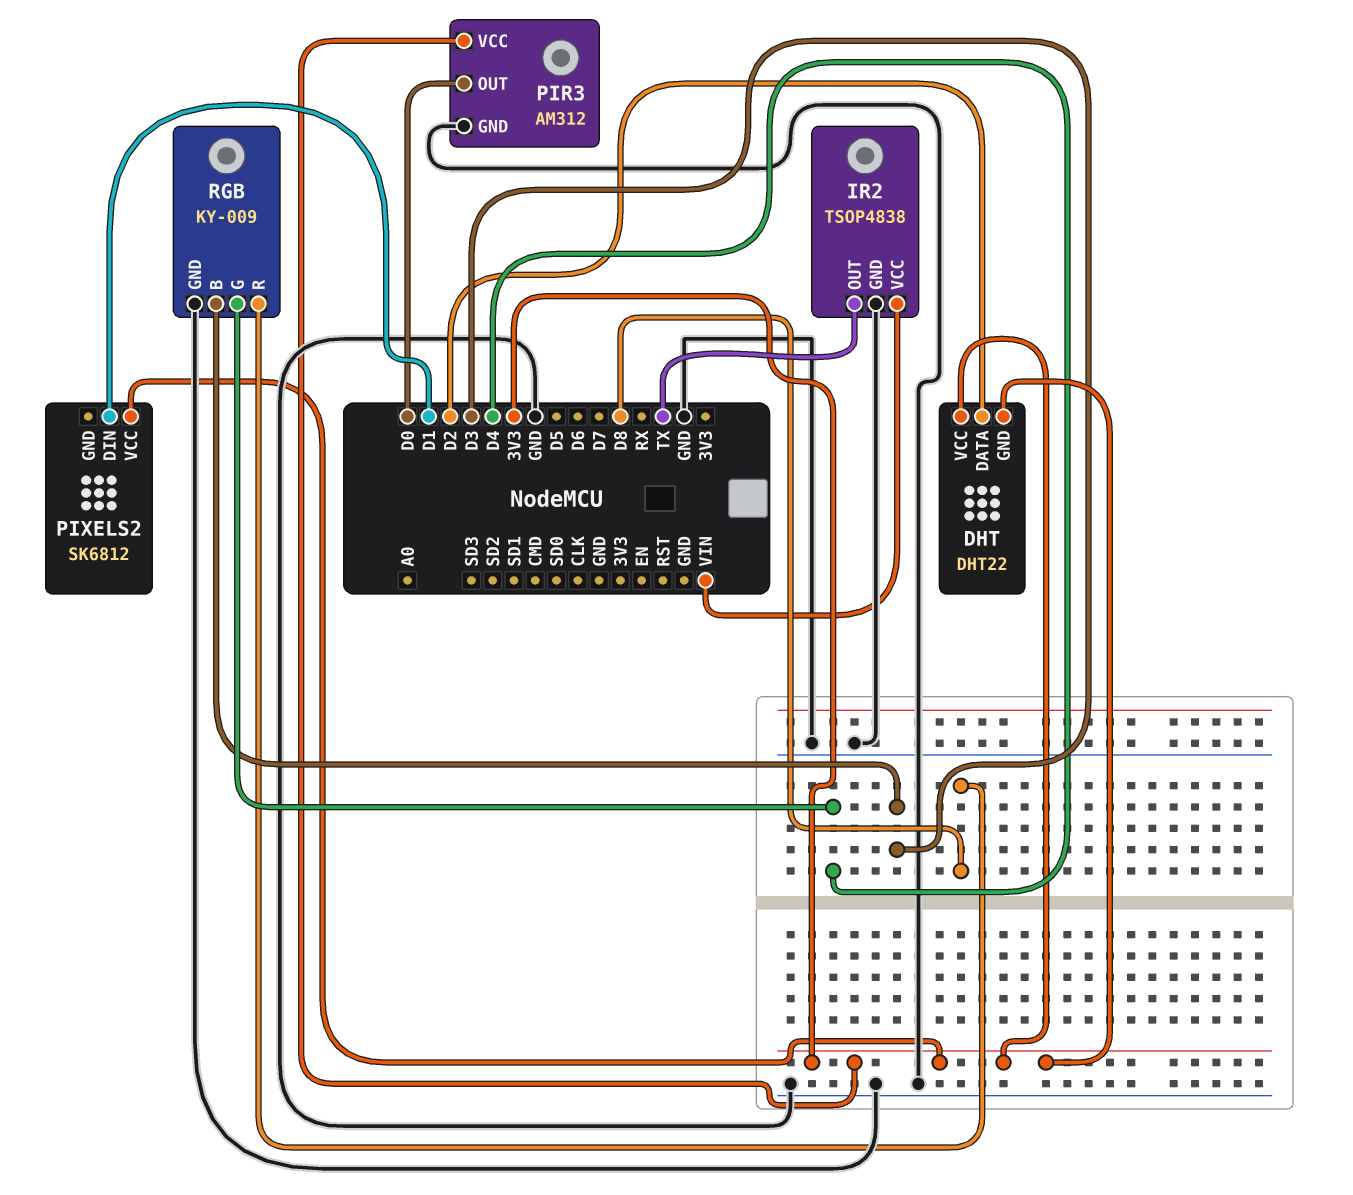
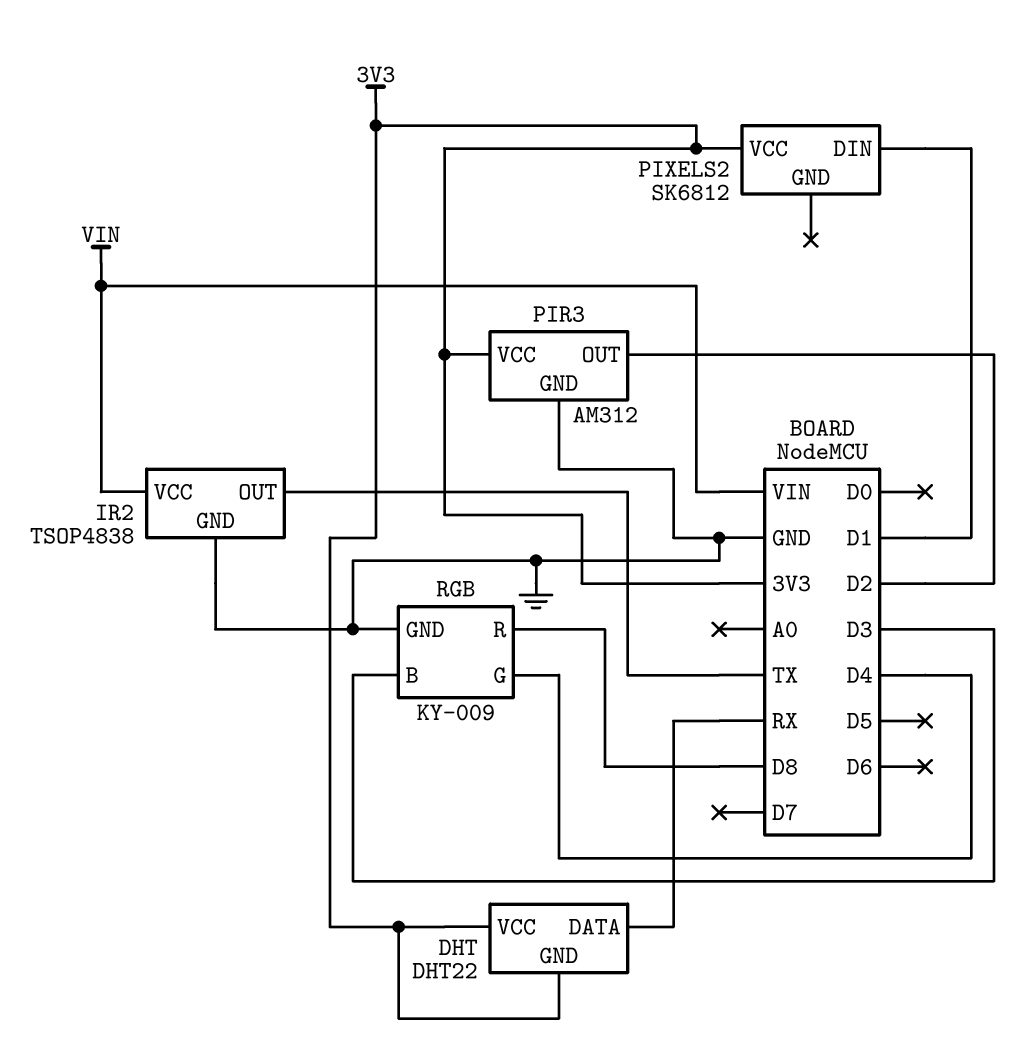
DHT pin DATA: D2 -> RX
PIR3 pin OUT: D0 -> D2

